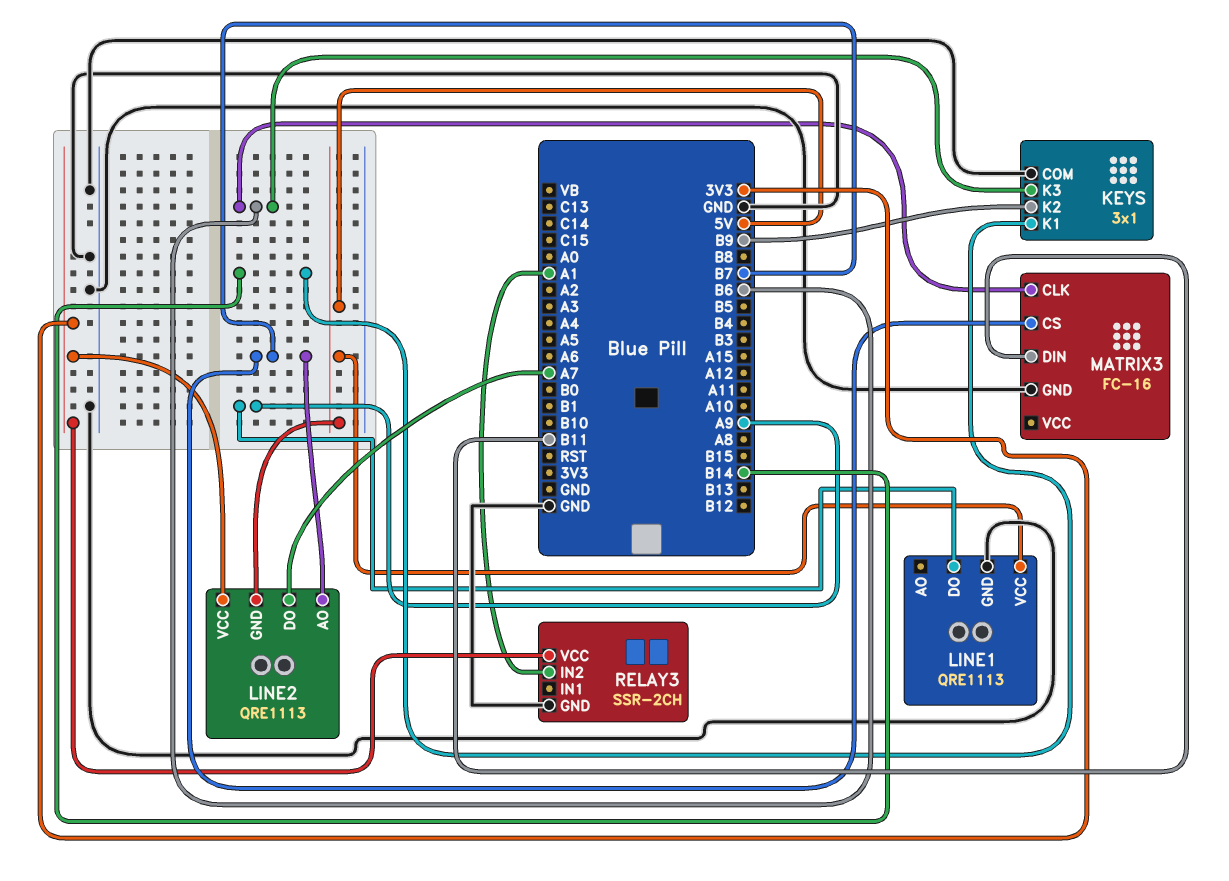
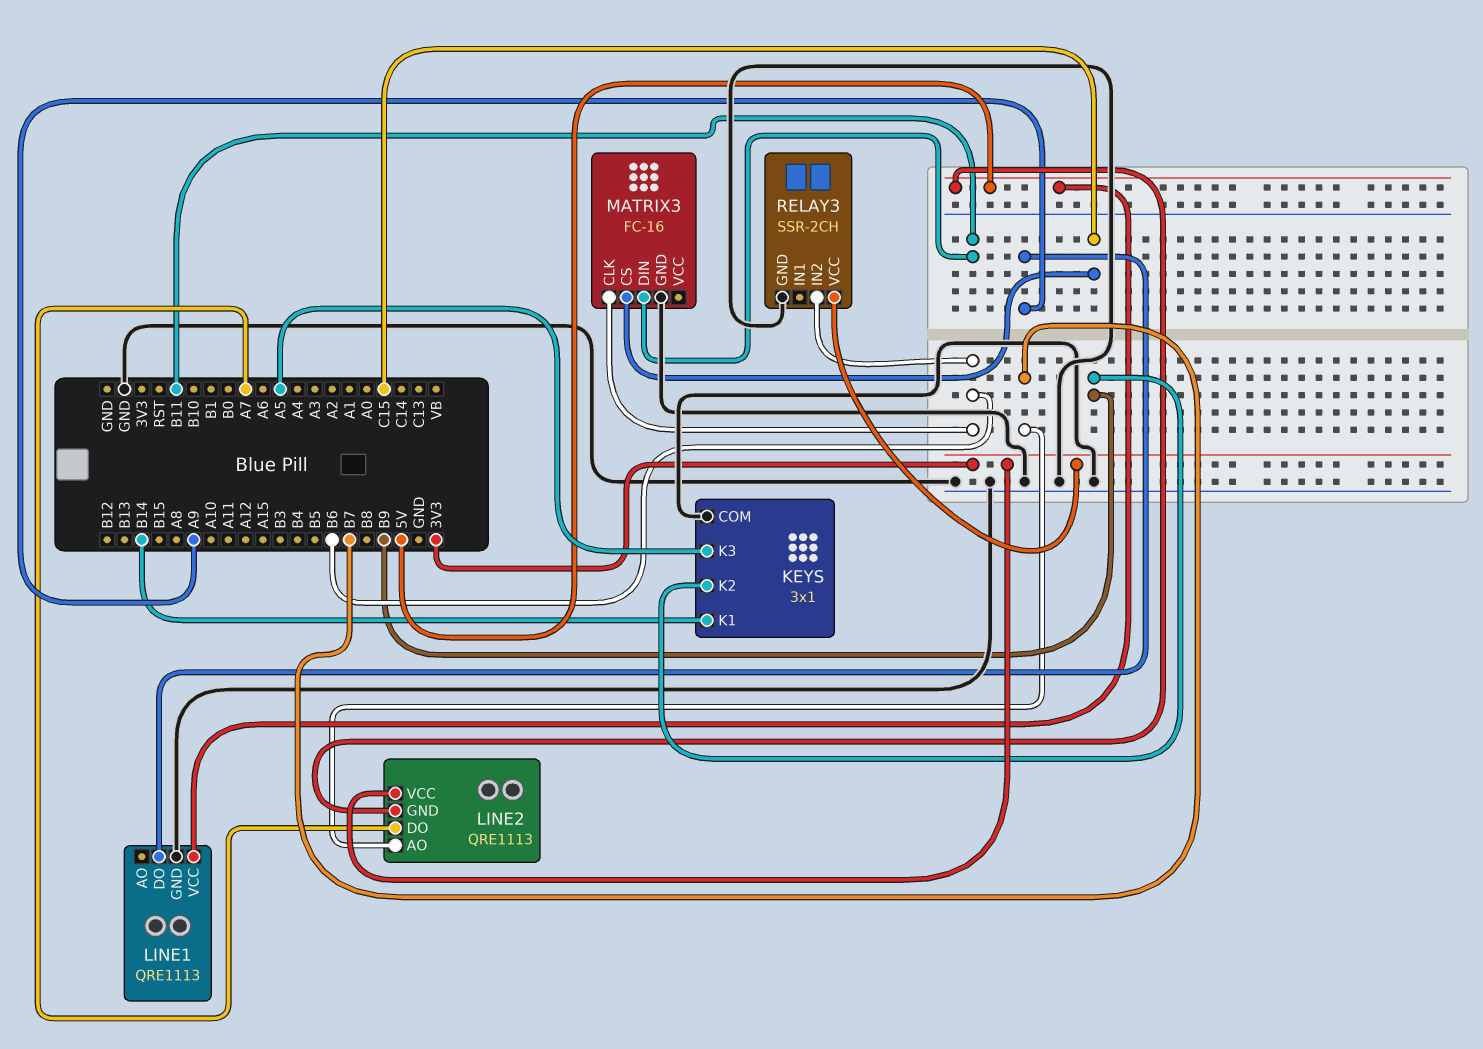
KEYS pin K3: B6 -> A5
MATRIX3 pin CS: B7 -> C15
RELAY3 pin IN2: A1 -> B6

